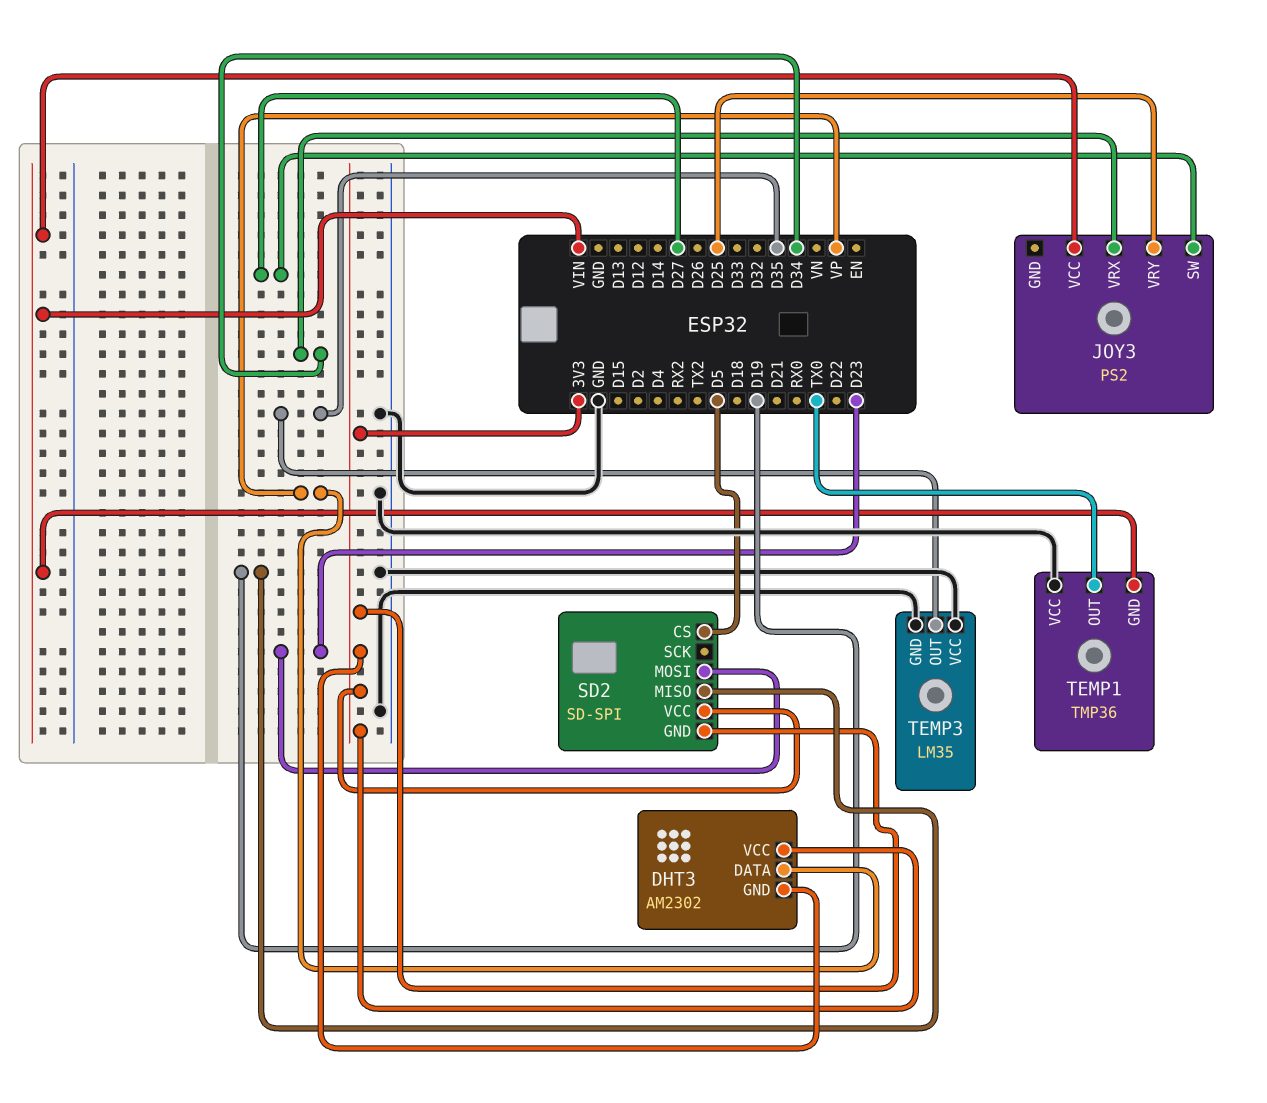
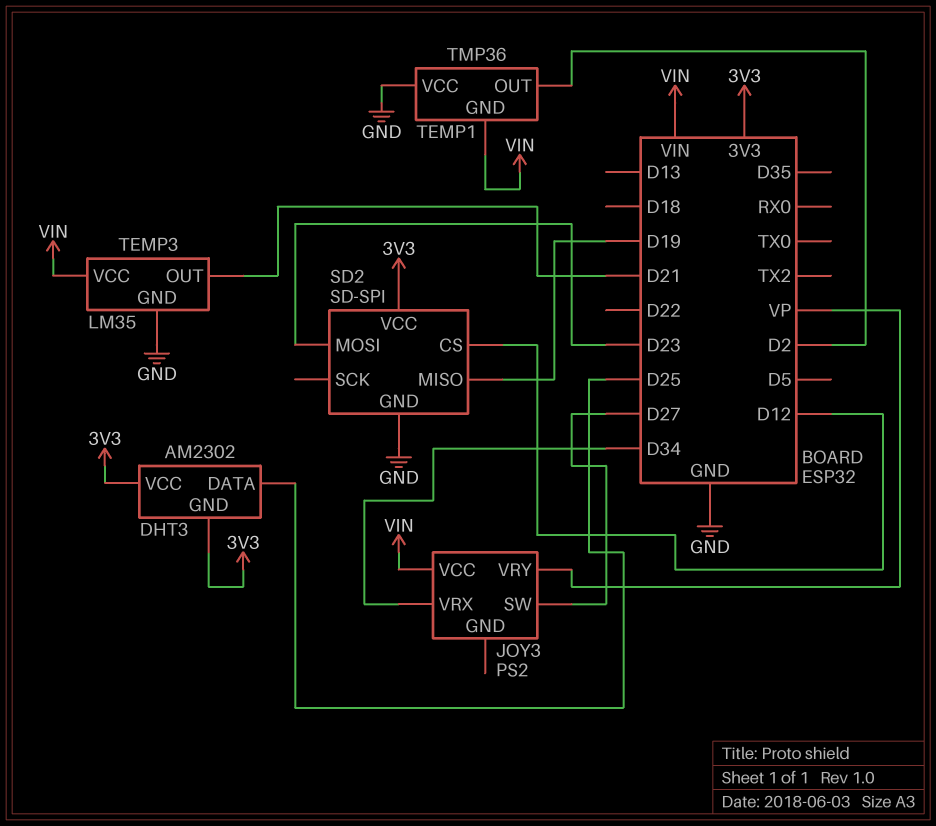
DHT3 pin DATA: VP -> D25
JOY3 pin VRY: D25 -> VP
SD2 pin CS: D5 -> D12
SD2 pin GND: 3V3 -> GND
TEMP1 pin OUT: TX0 -> D2
TEMP3 pin OUT: D35 -> D21
TEMP3 pin VCC: GND -> VIN

